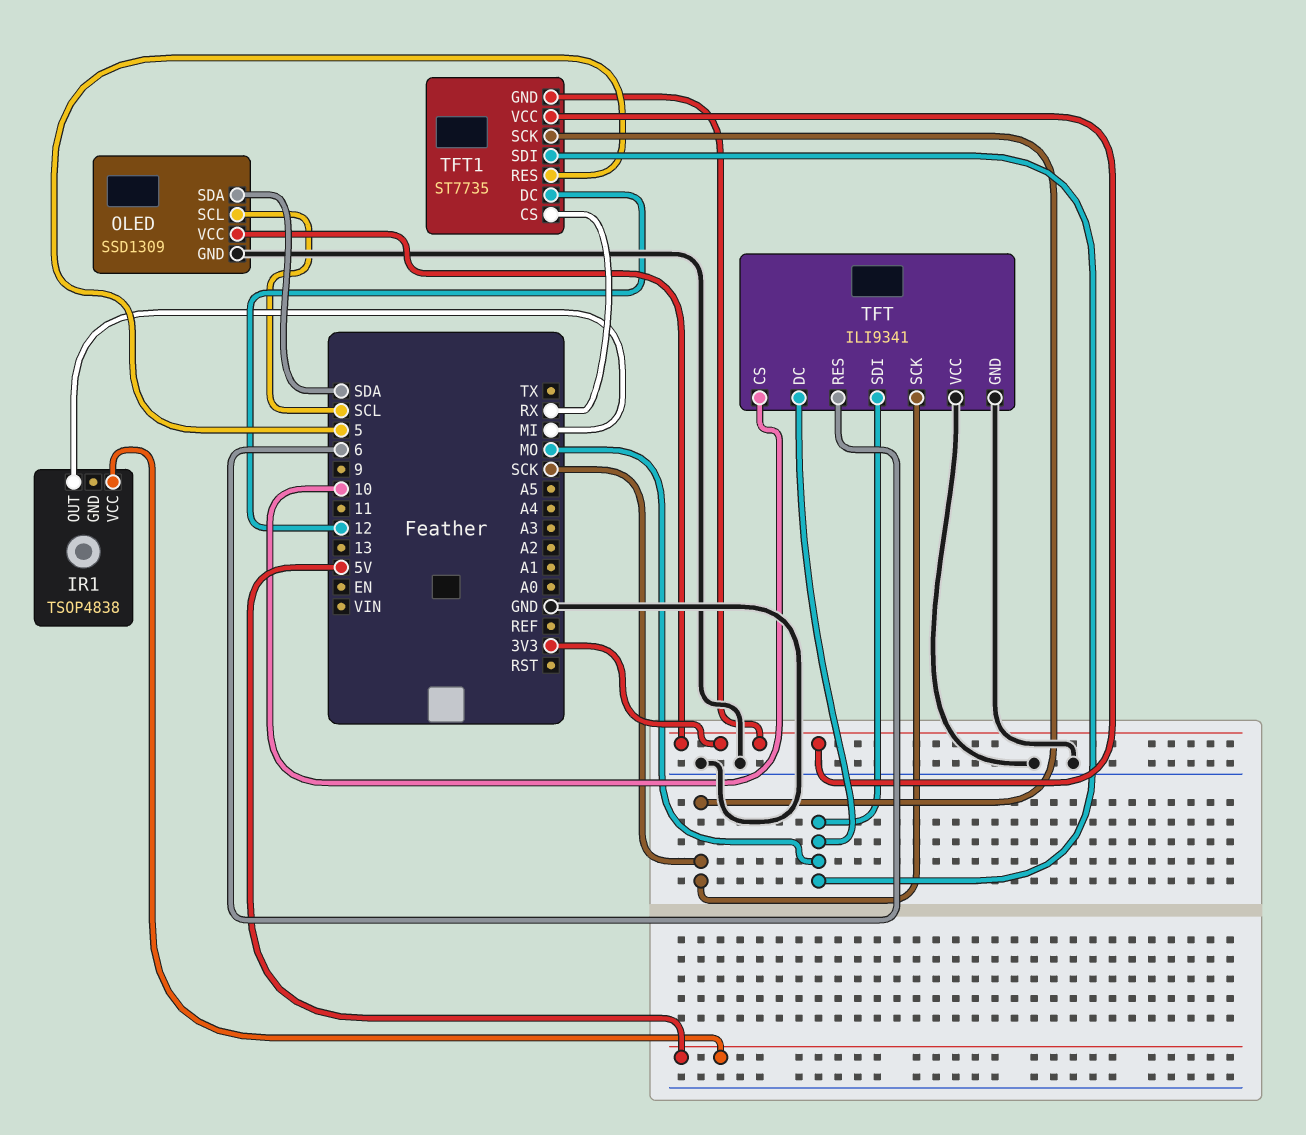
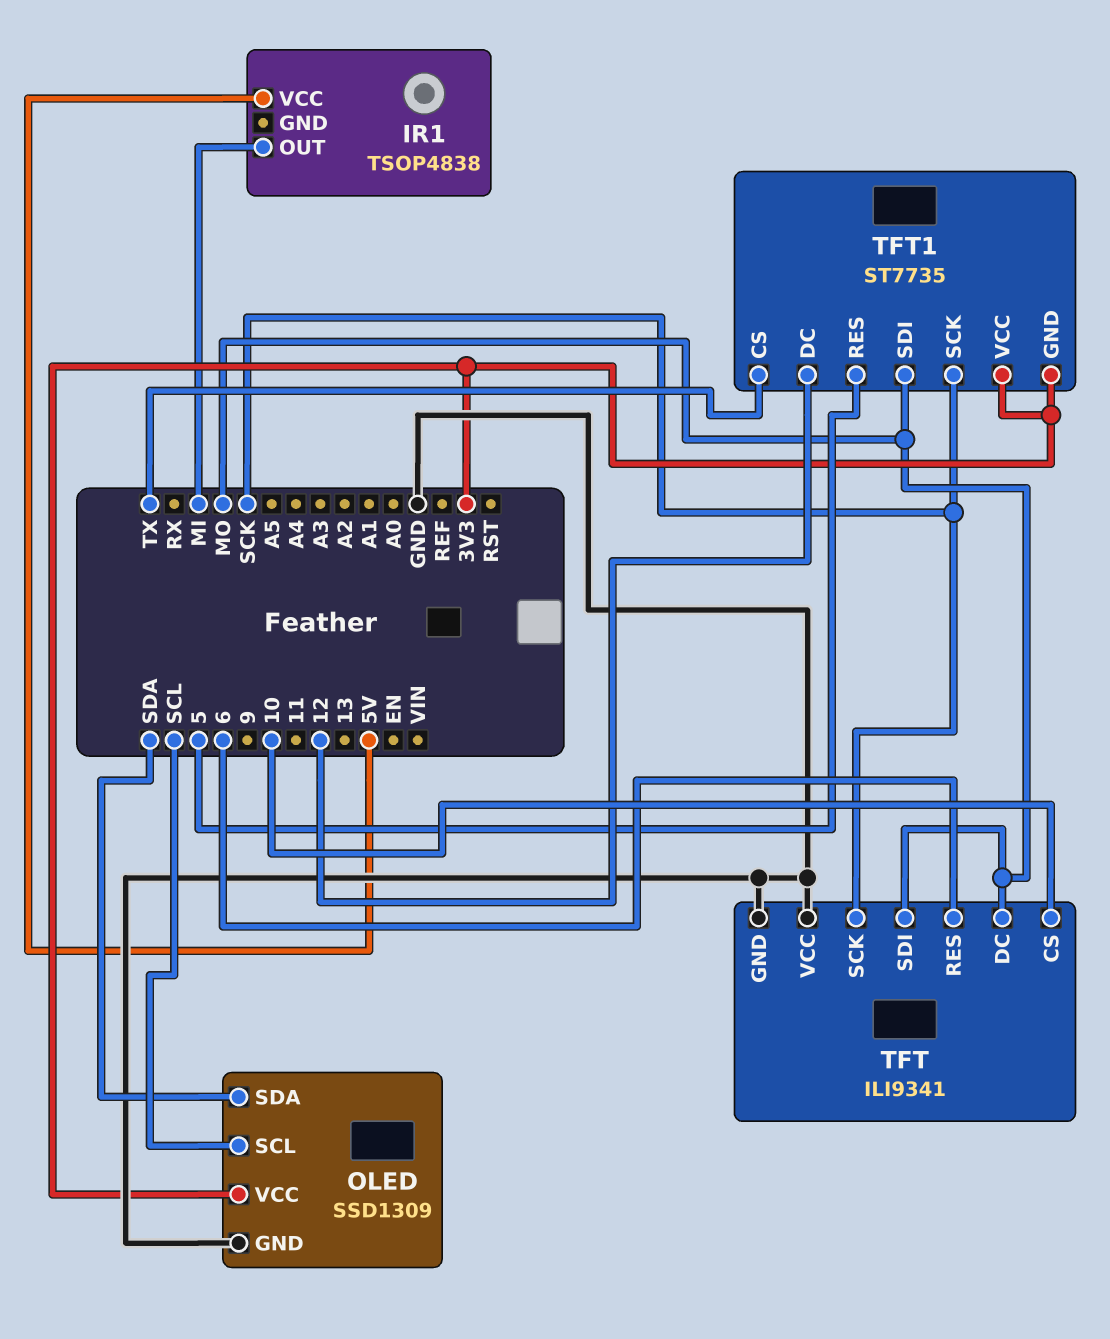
TFT1 pin CS: RX -> TX

